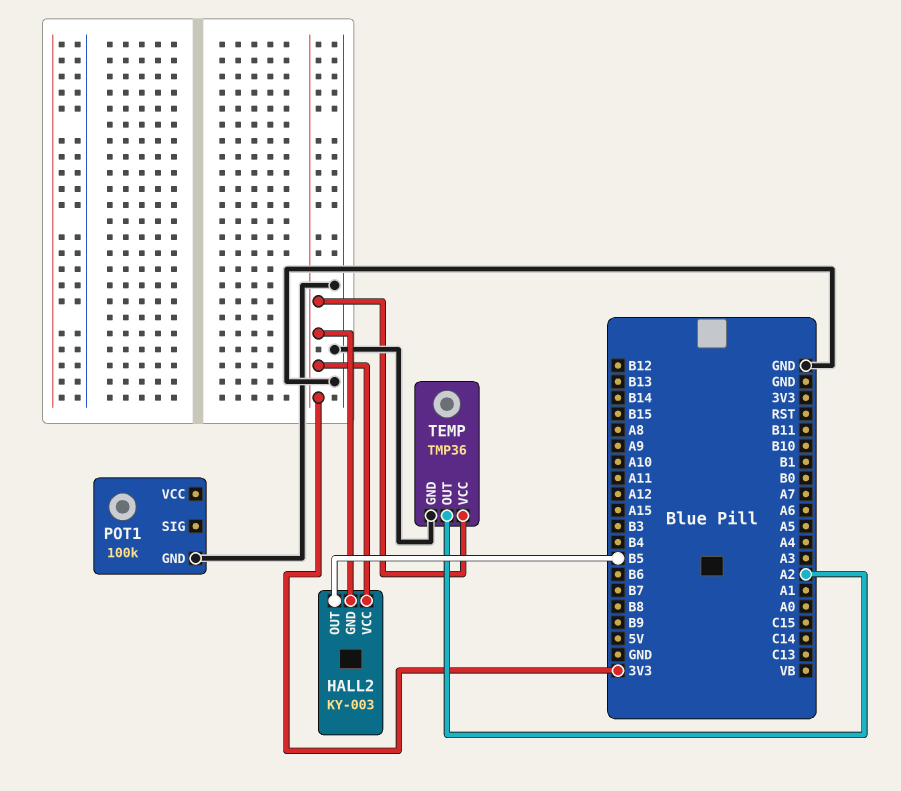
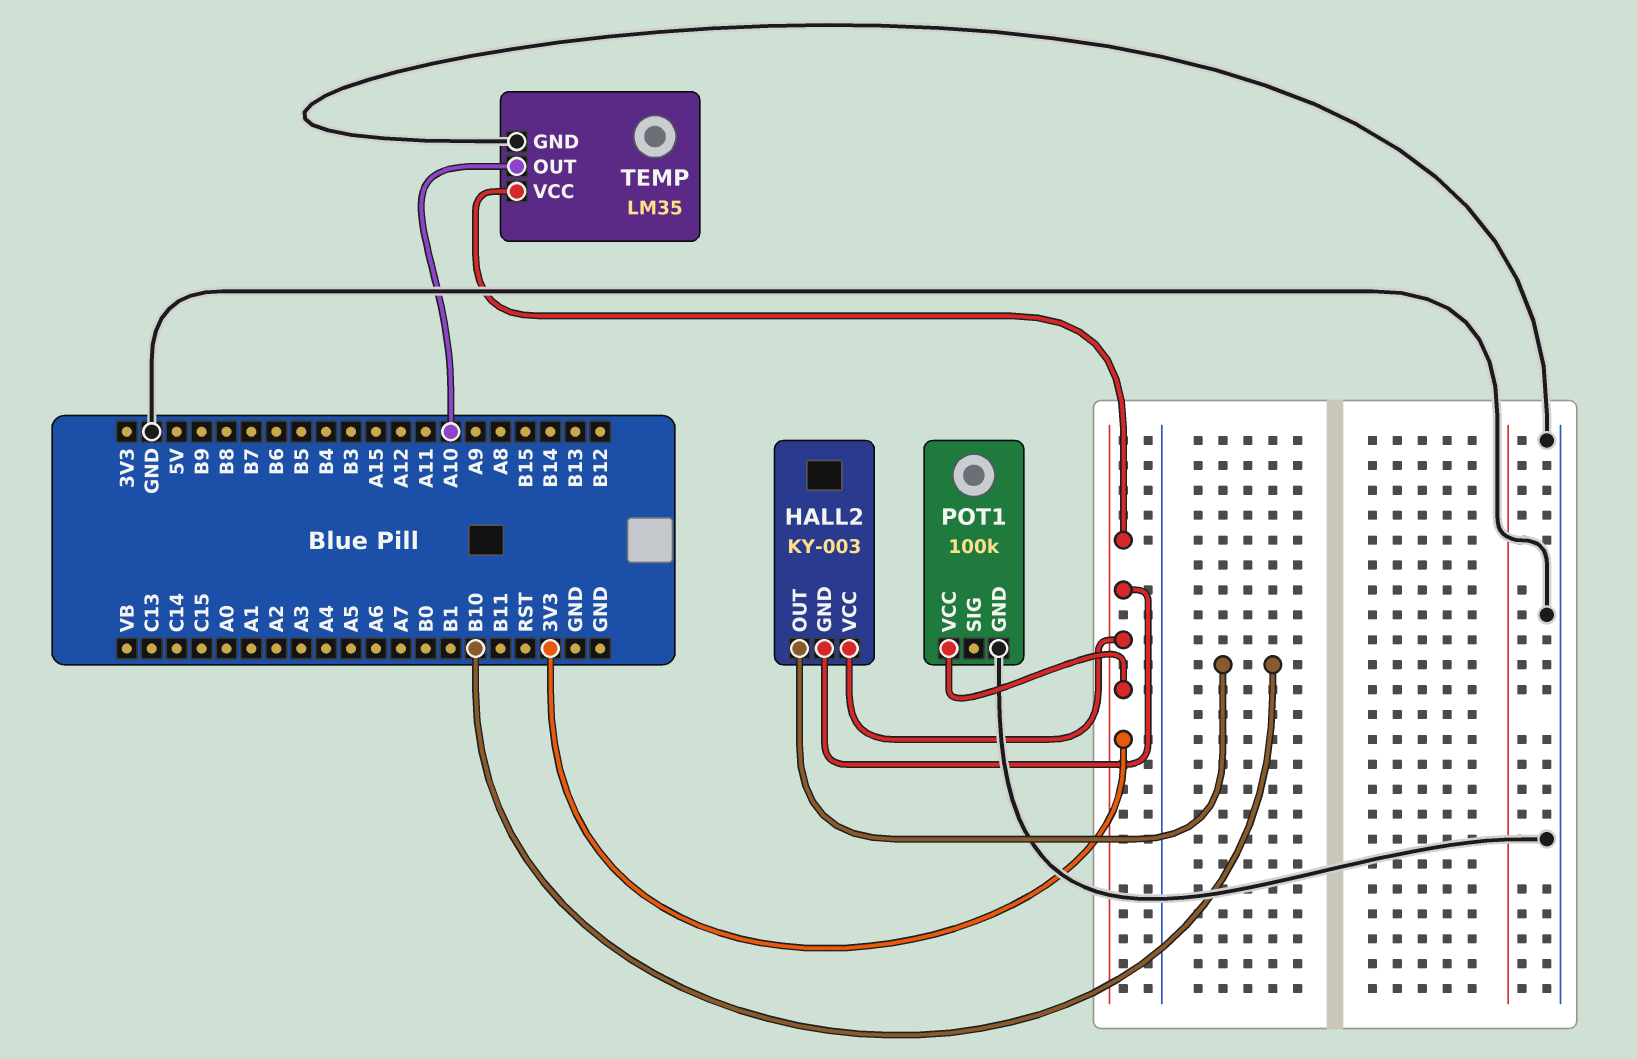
HALL2 pin OUT: B5 -> B10
POT1 pin VCC: none -> 3V3
TEMP: TMP36 -> LM35
TEMP pin OUT: A2 -> A10

